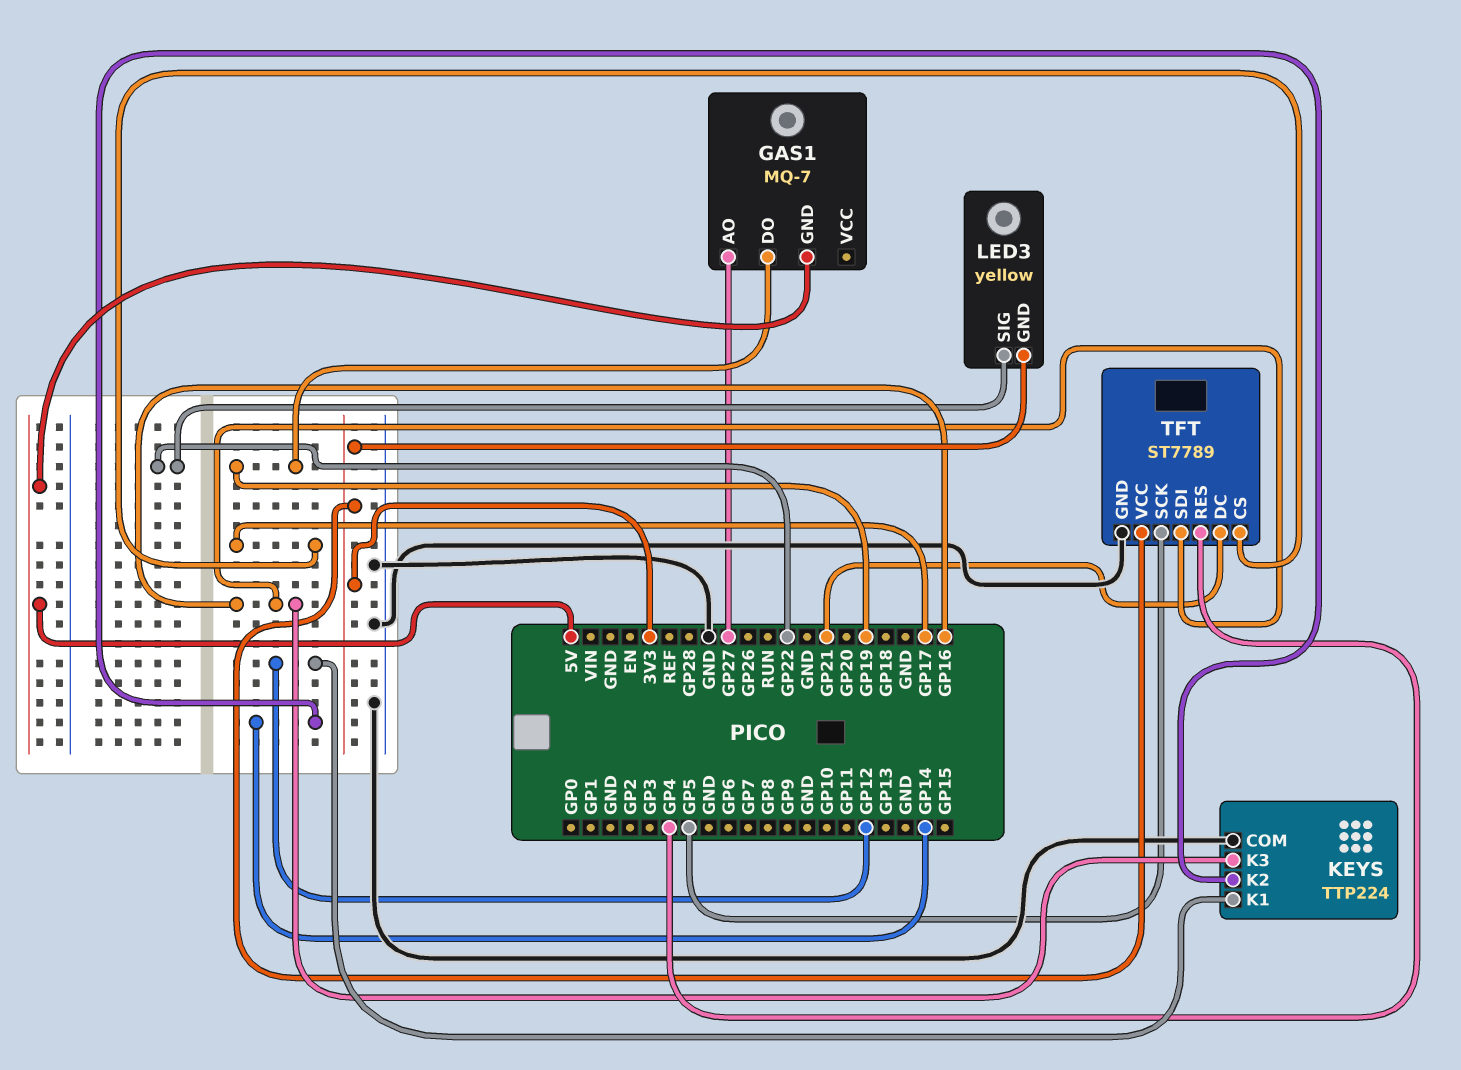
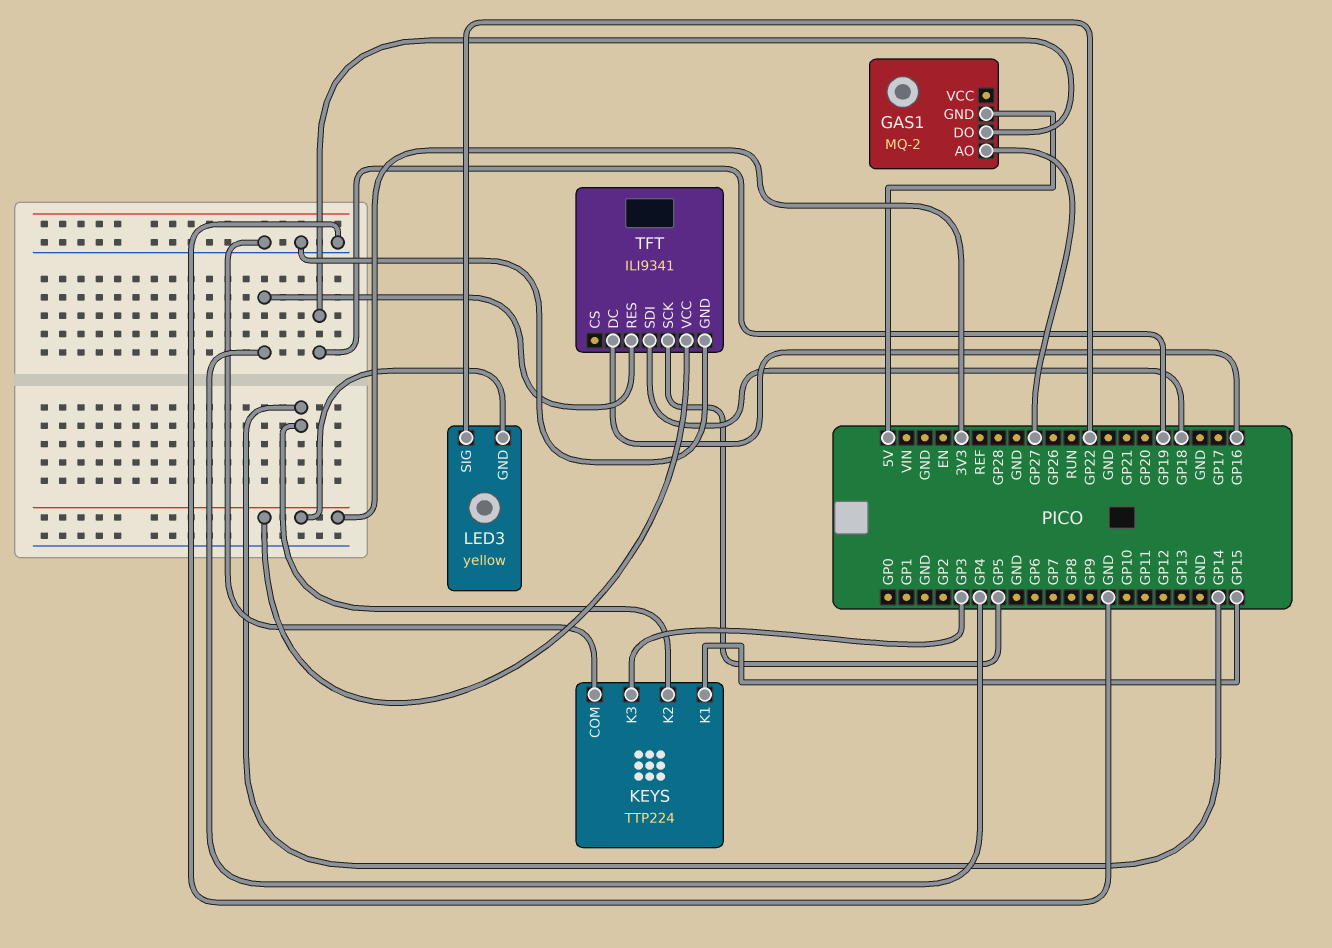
GAS1: MQ-7 -> MQ-2
KEYS pin K1: GP12 -> GP15
KEYS pin K3: GP16 -> GP3
TFT: ST7789 -> ILI9341
TFT pin CS: GP17 -> none
TFT pin DC: GP21 -> GP16
TFT pin SDI: GP16 -> GP18

